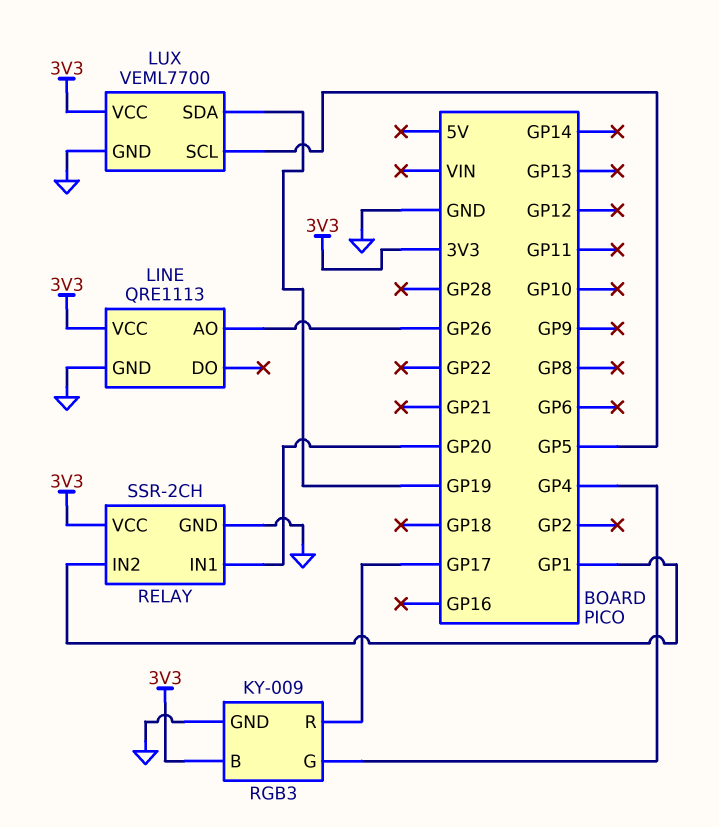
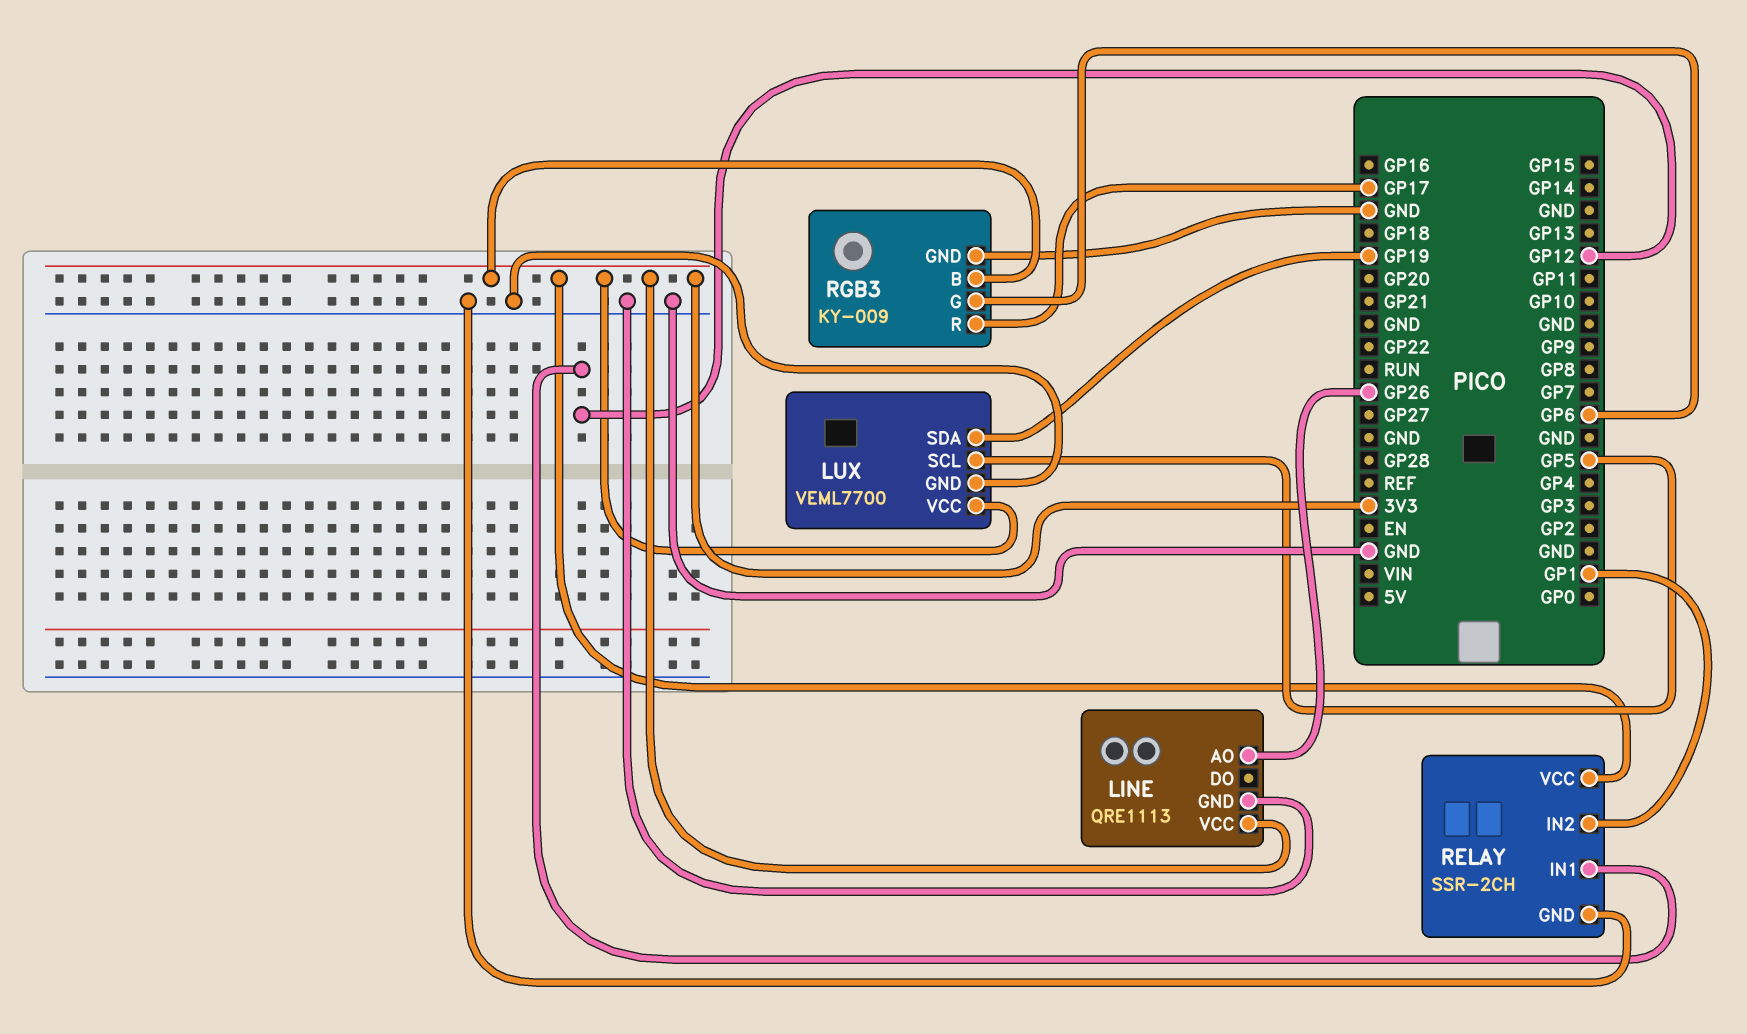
RELAY pin IN1: GP20 -> GP12
RGB3 pin G: GP4 -> GP6

